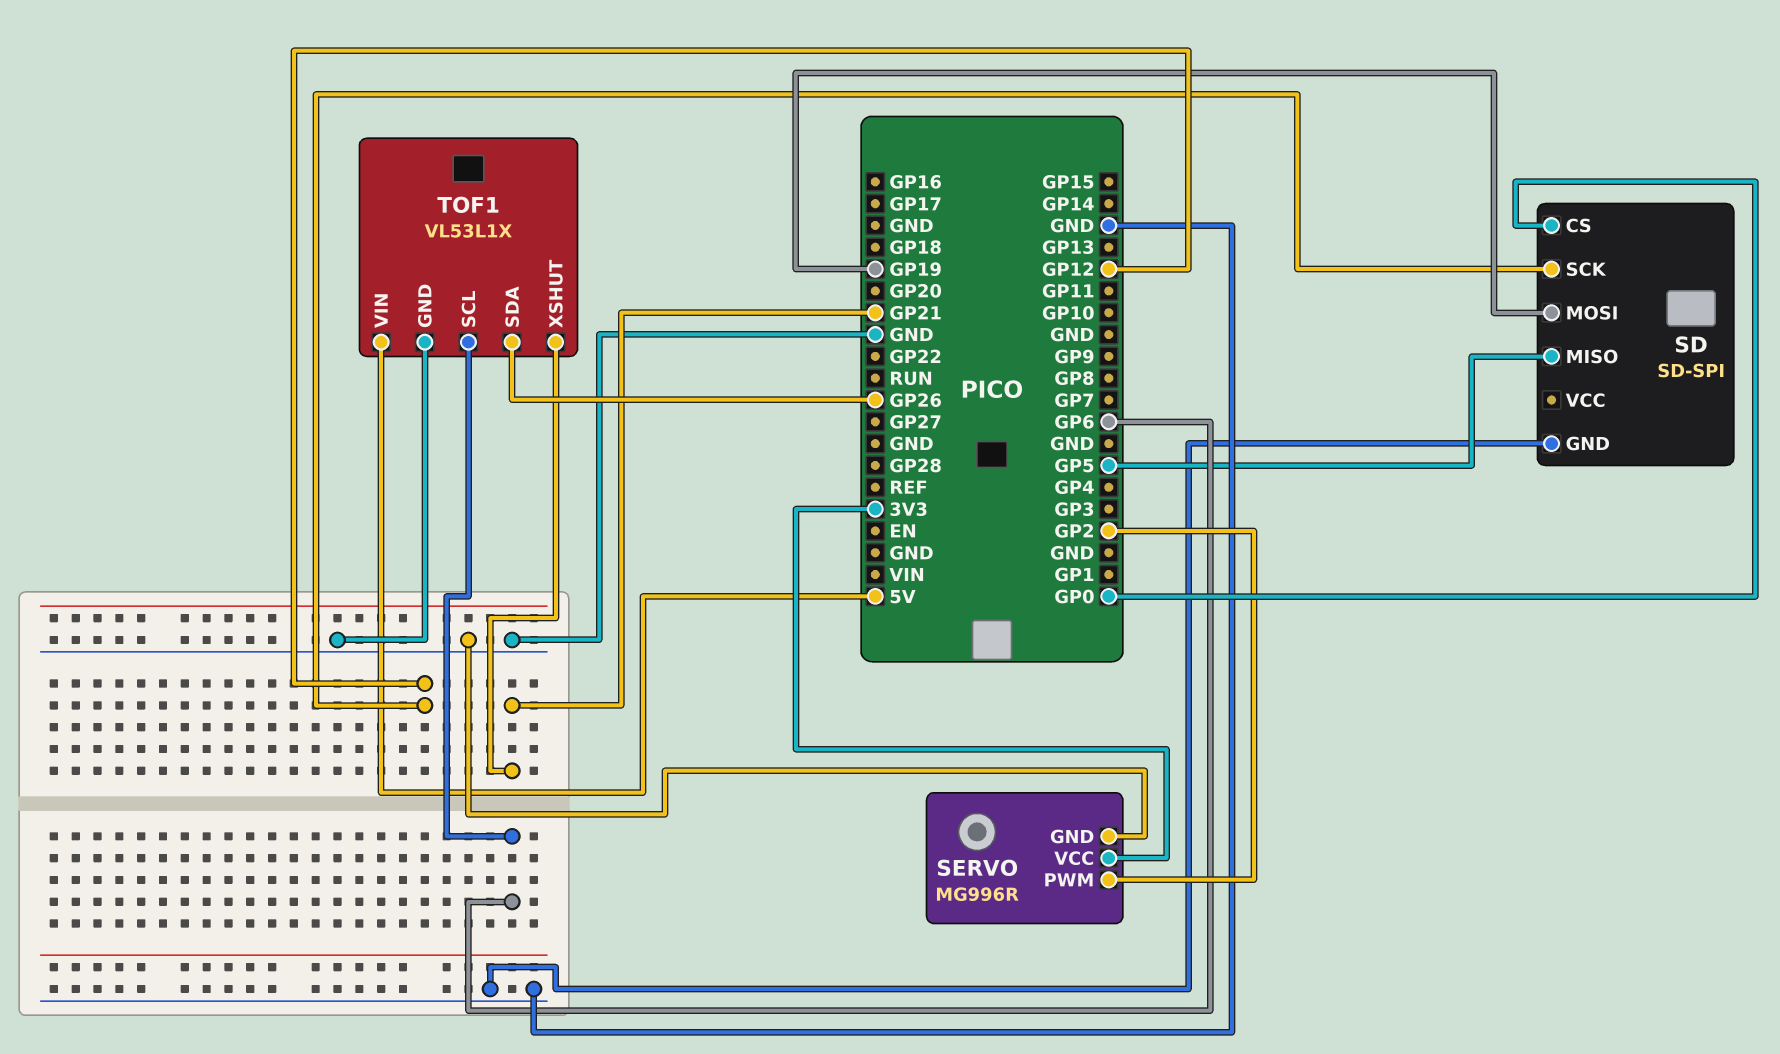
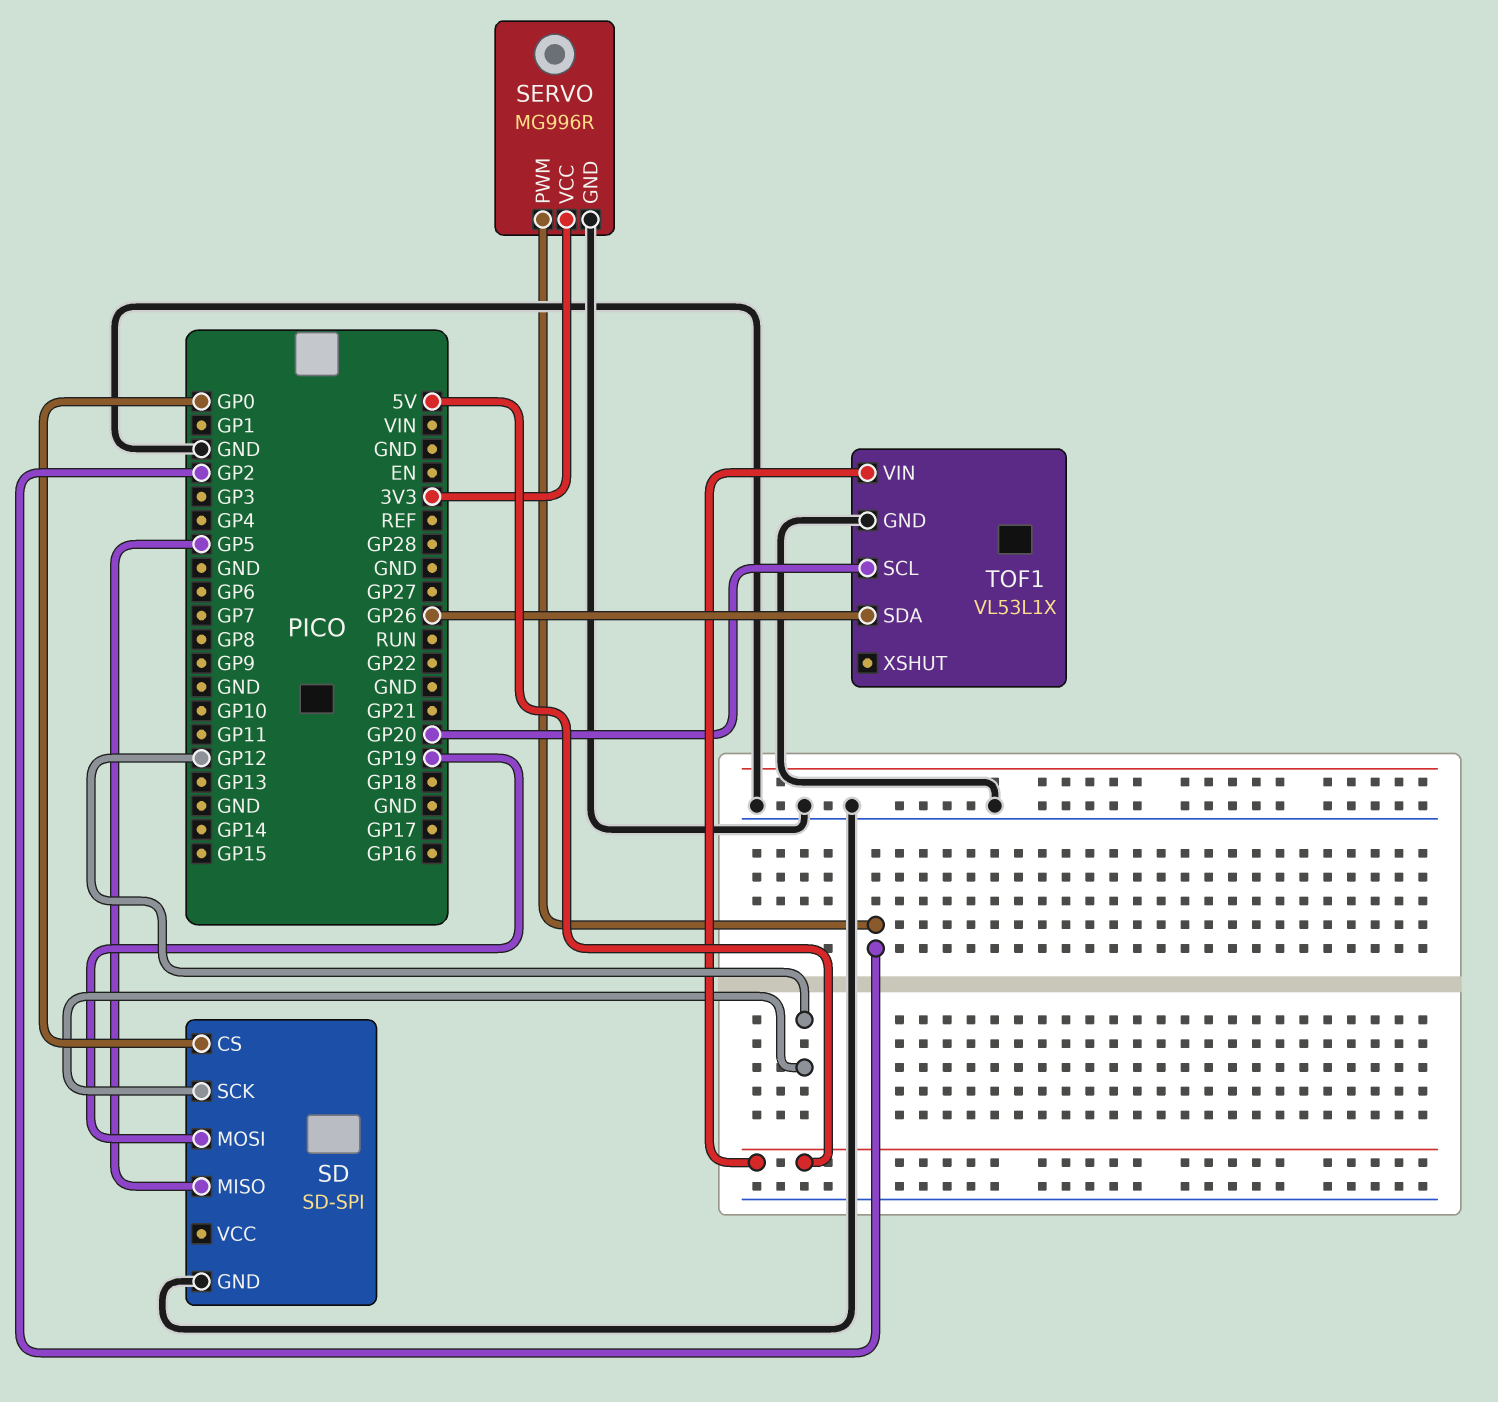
TOF1 pin SCL: GP6 -> GP20
TOF1 pin XSHUT: GP21 -> none

